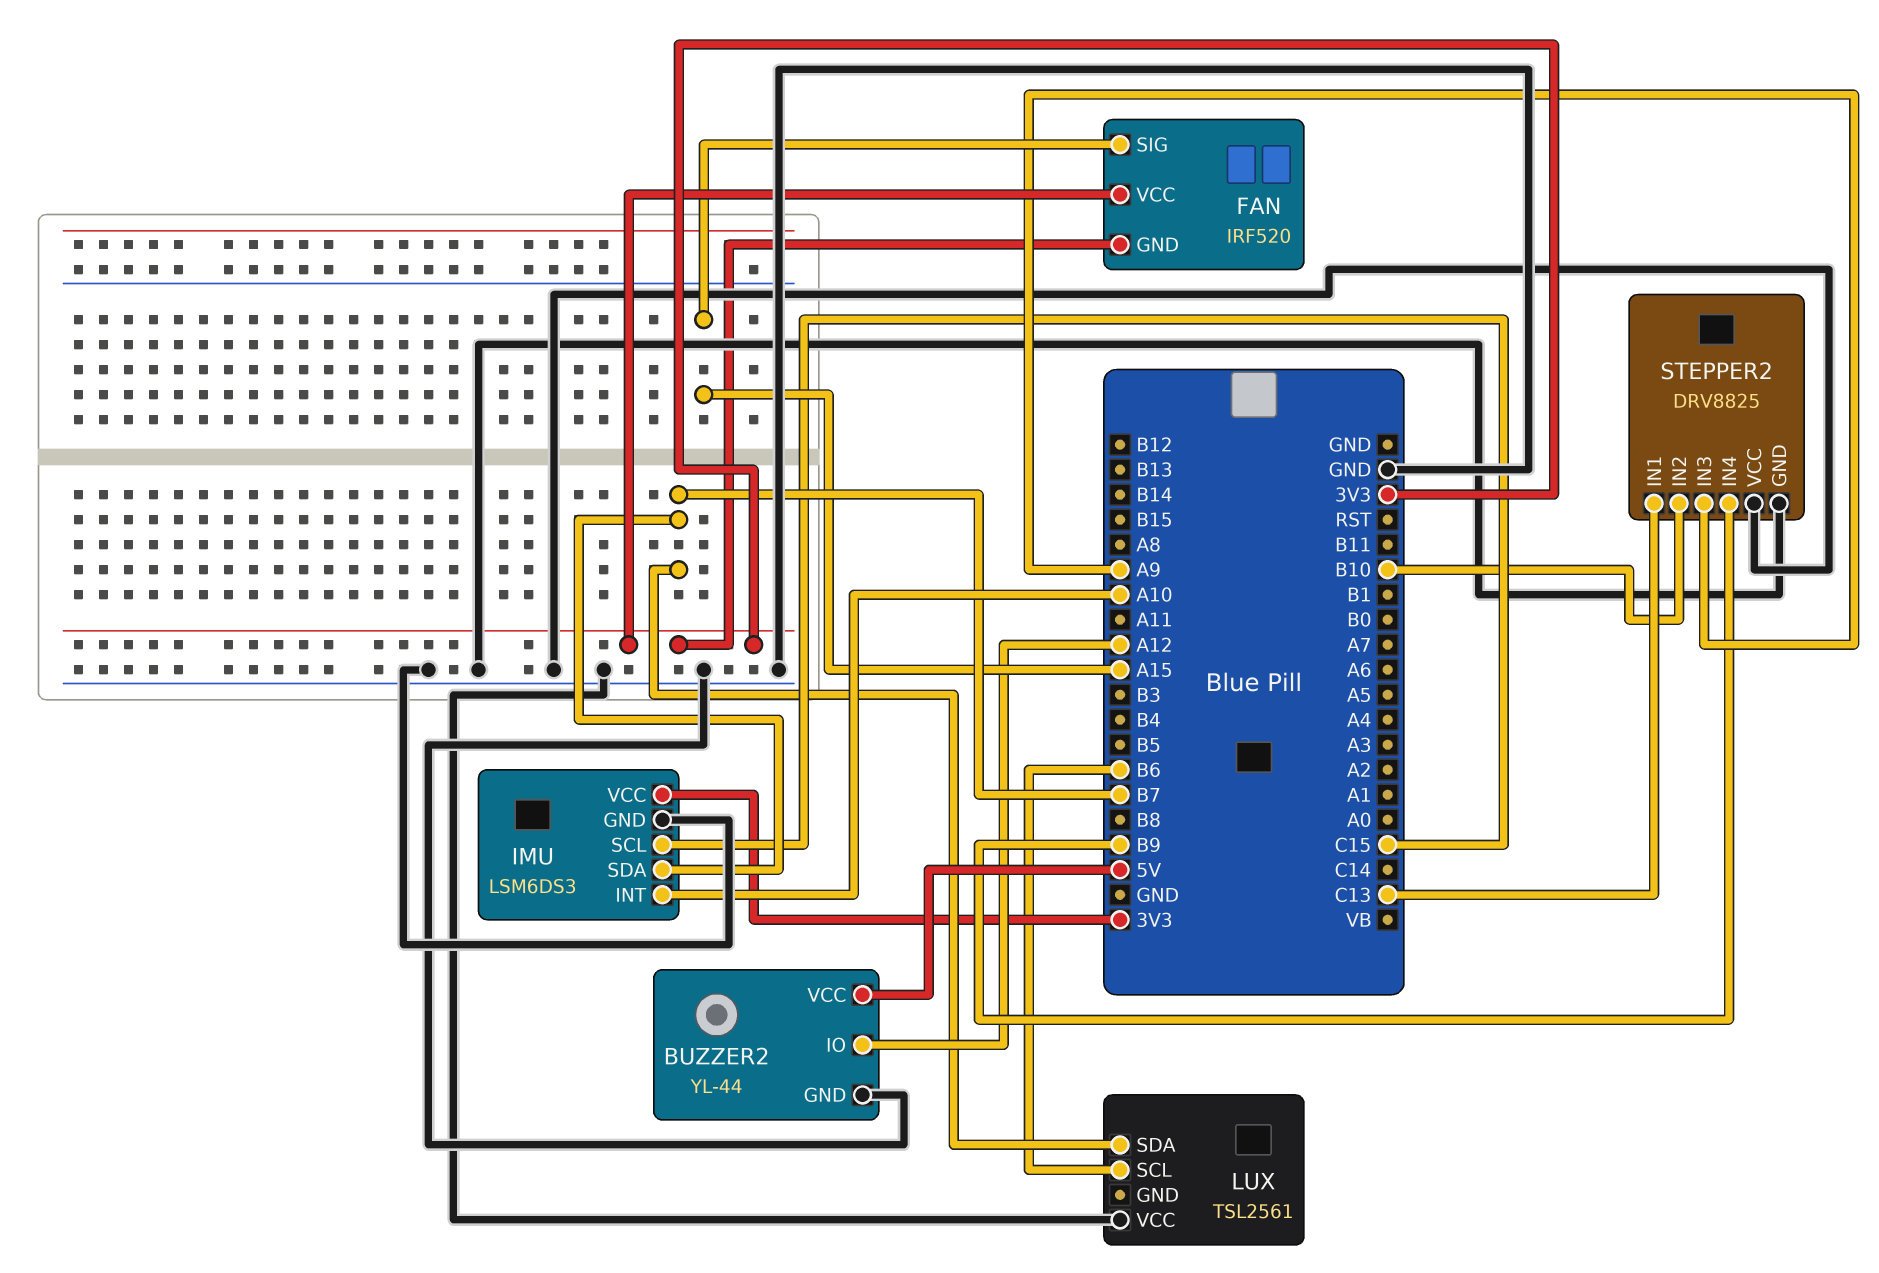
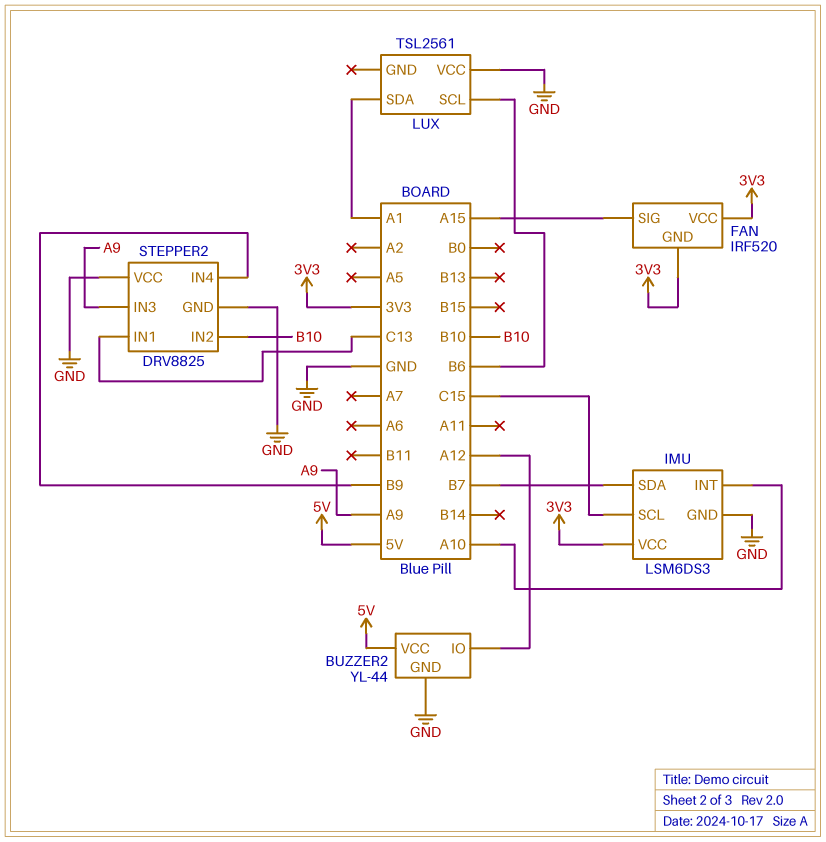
LUX pin SDA: B7 -> A1

